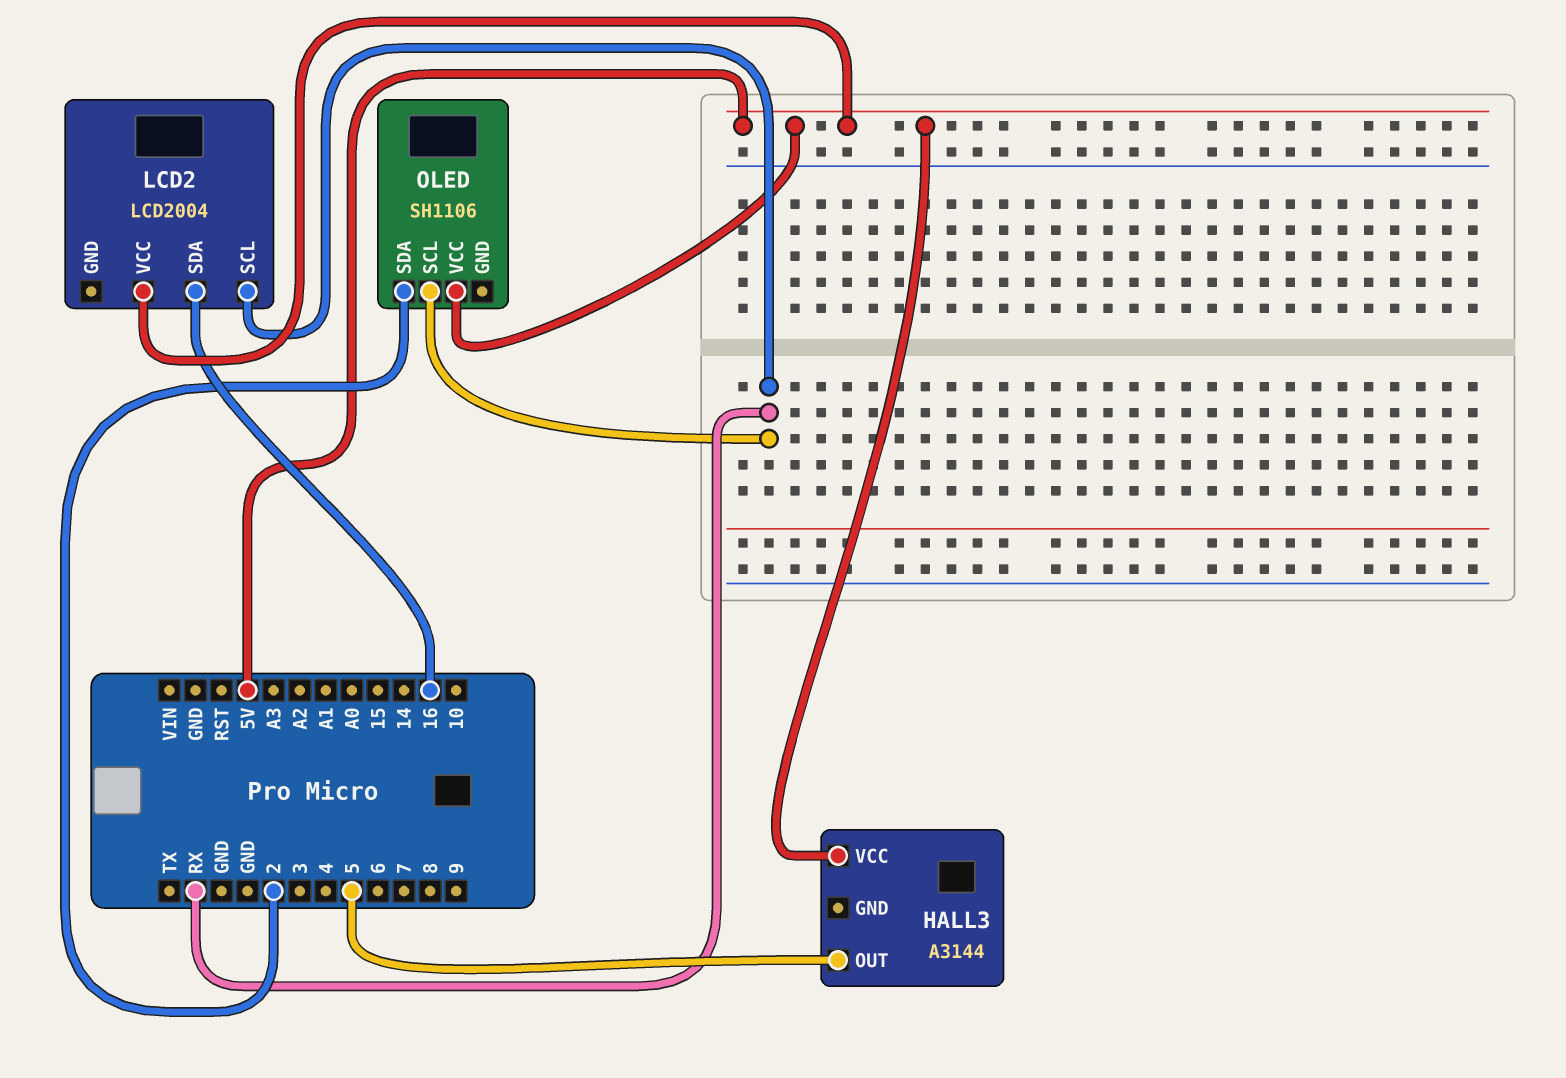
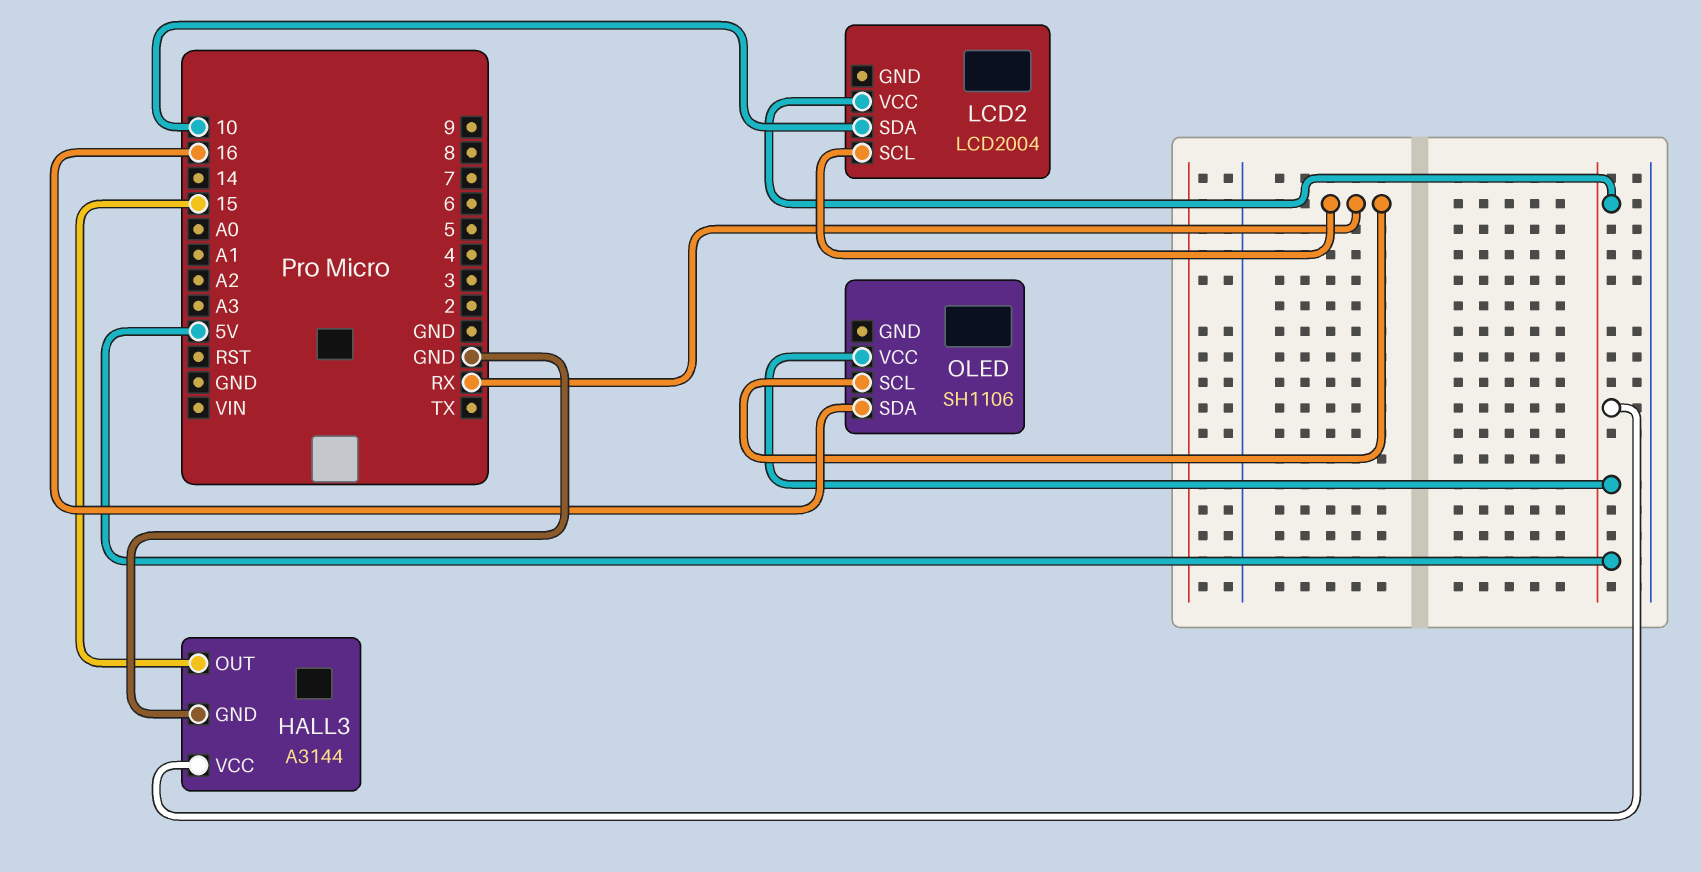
HALL3 pin GND: none -> GND
HALL3 pin OUT: 5 -> 15
LCD2 pin SDA: 16 -> 10
OLED pin SDA: 2 -> 16

